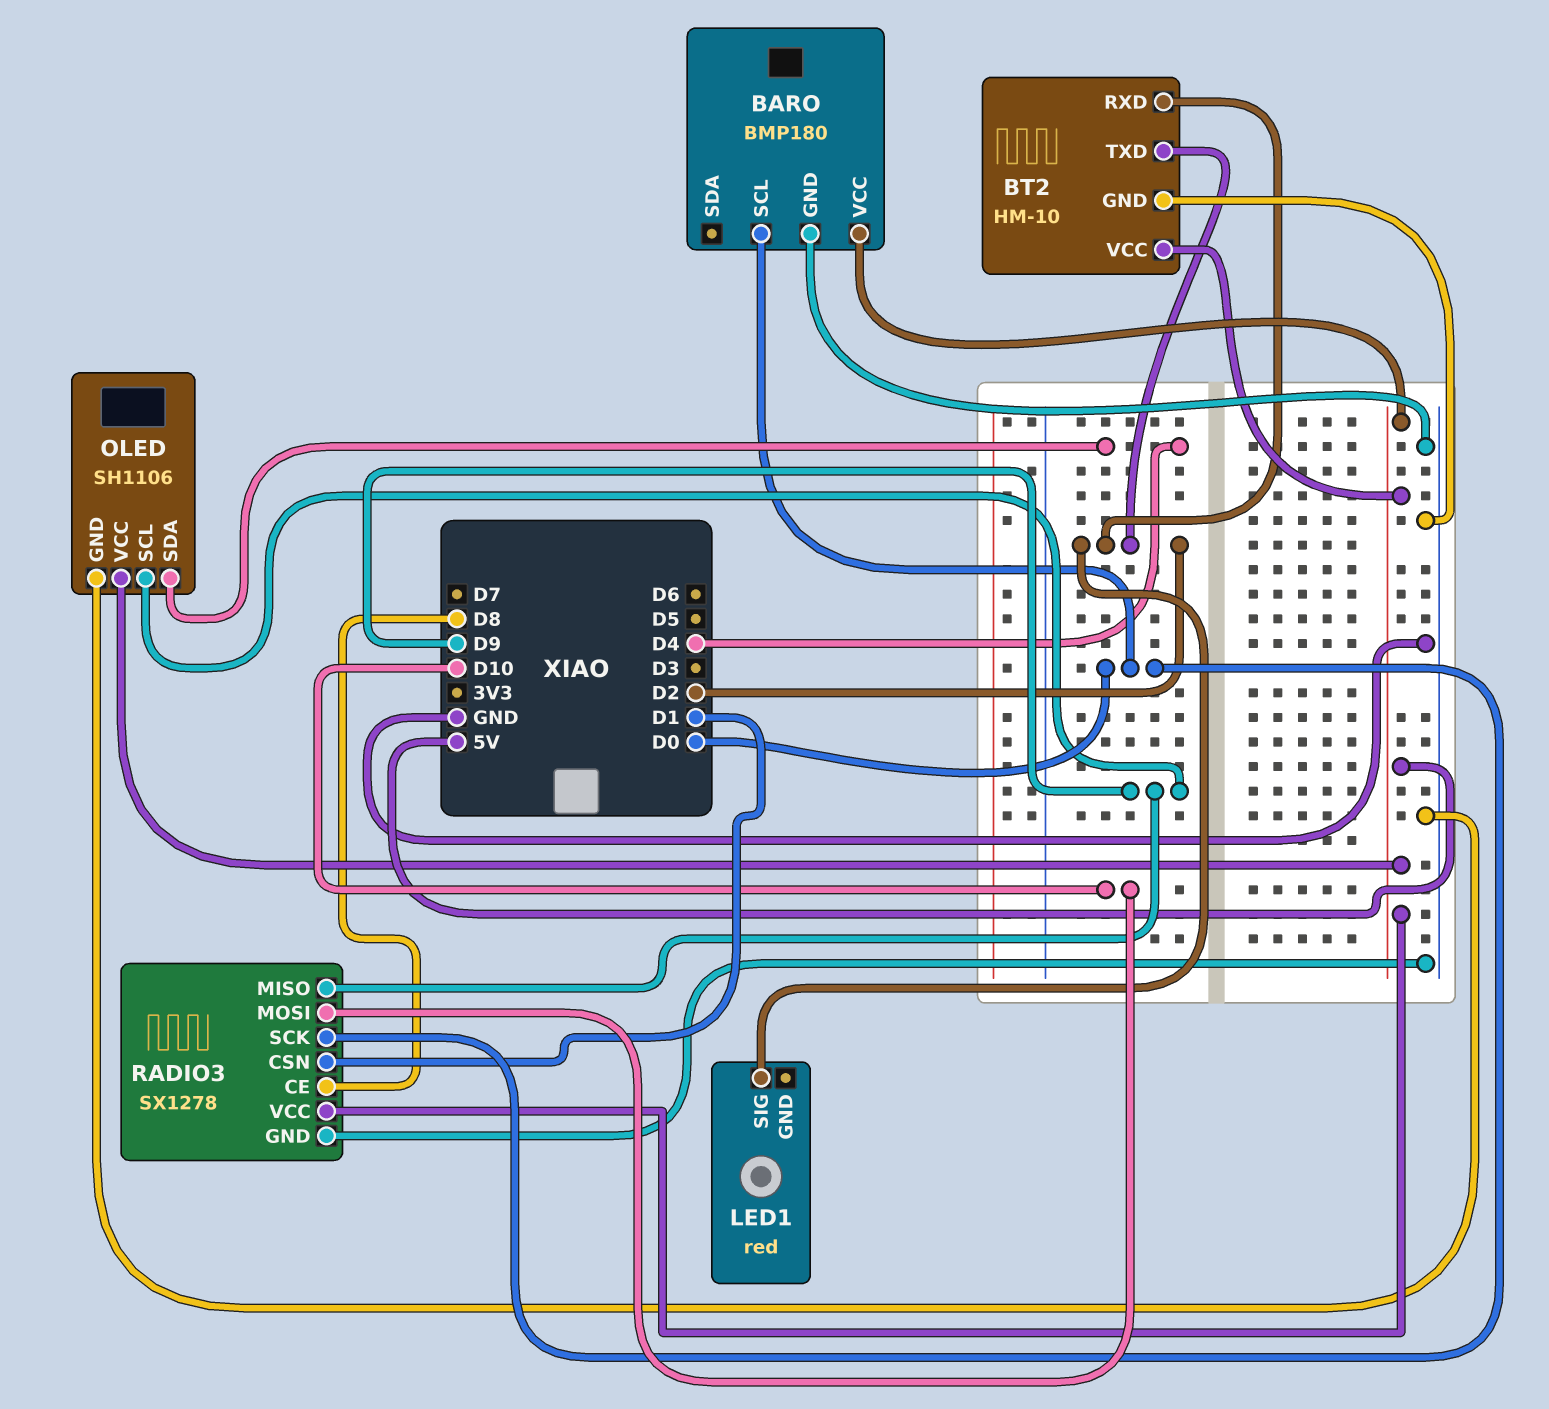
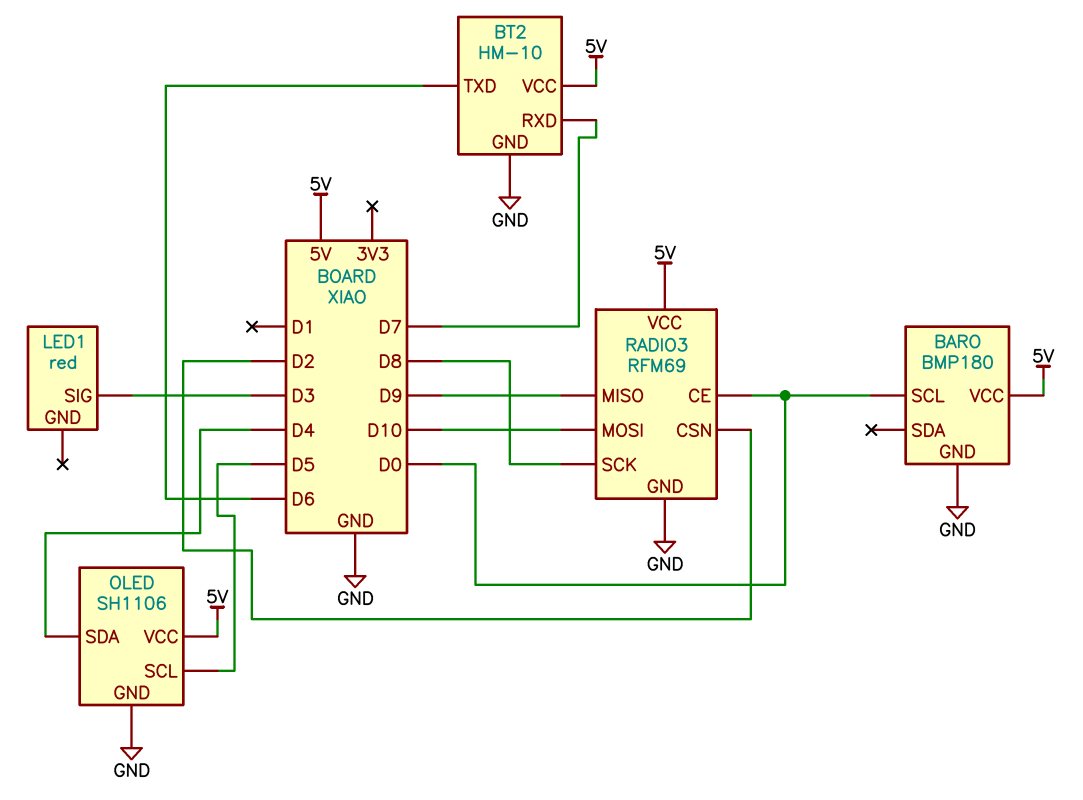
BT2 pin RXD: D2 -> D7
BT2 pin TXD: D2 -> D6
LED1 pin SIG: D2 -> D3
OLED pin SCL: D9 -> D5
RADIO3: SX1278 -> RFM69
RADIO3 pin CE: D8 -> D0
RADIO3 pin CSN: D1 -> D2
RADIO3 pin SCK: D0 -> D8

